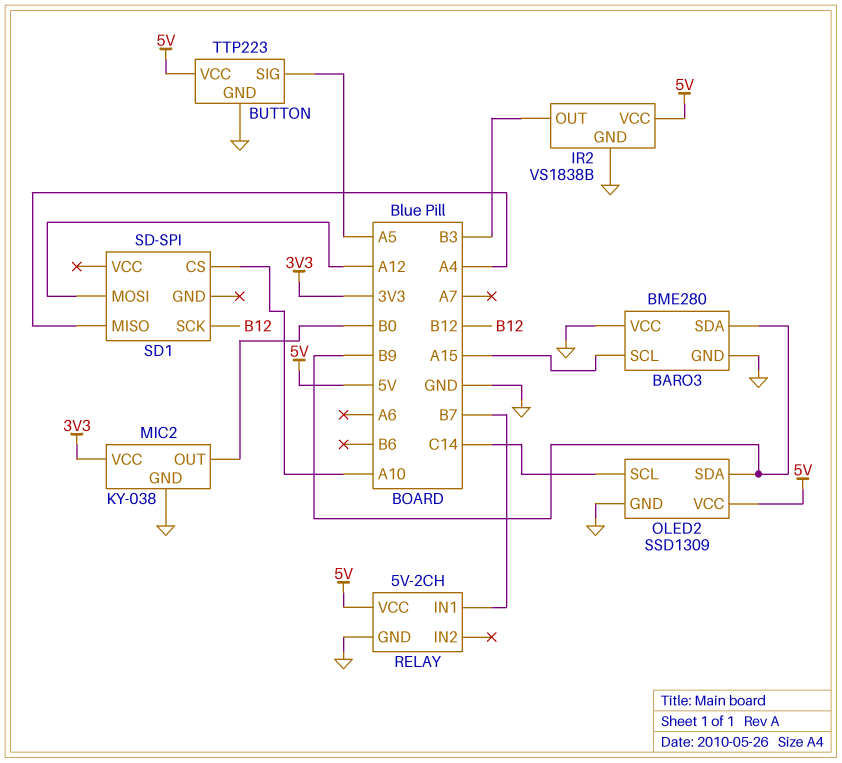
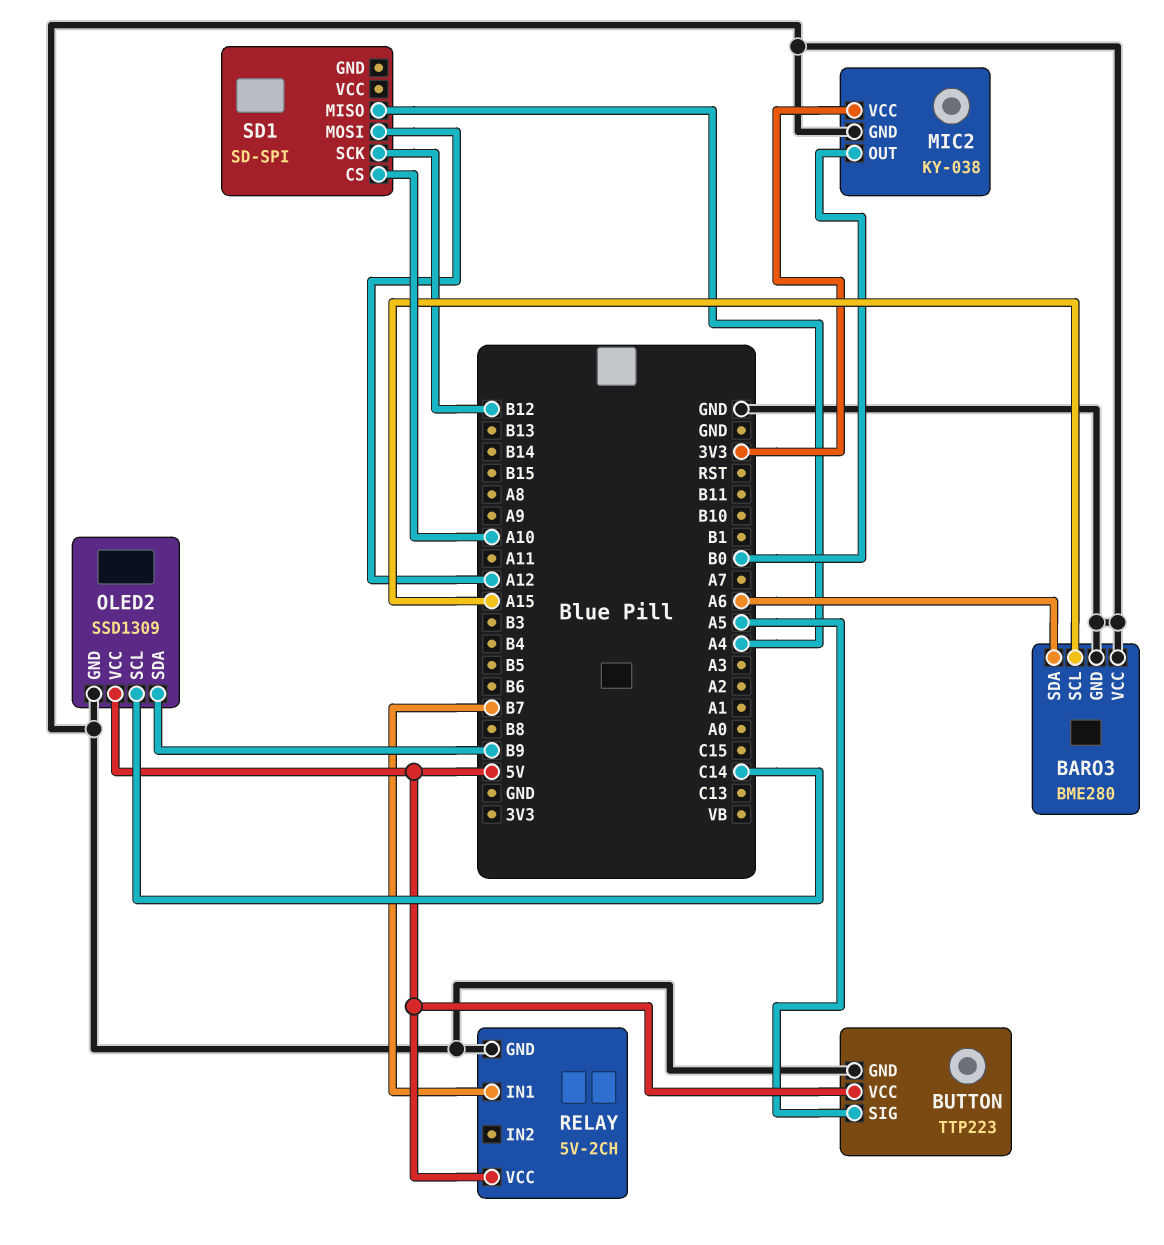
BARO3 pin SDA: B9 -> A6
IR2: VS1838B -> none
IR2 pin GND: GND -> none
IR2 pin OUT: B3 -> none
IR2 pin VCC: 5V -> none

